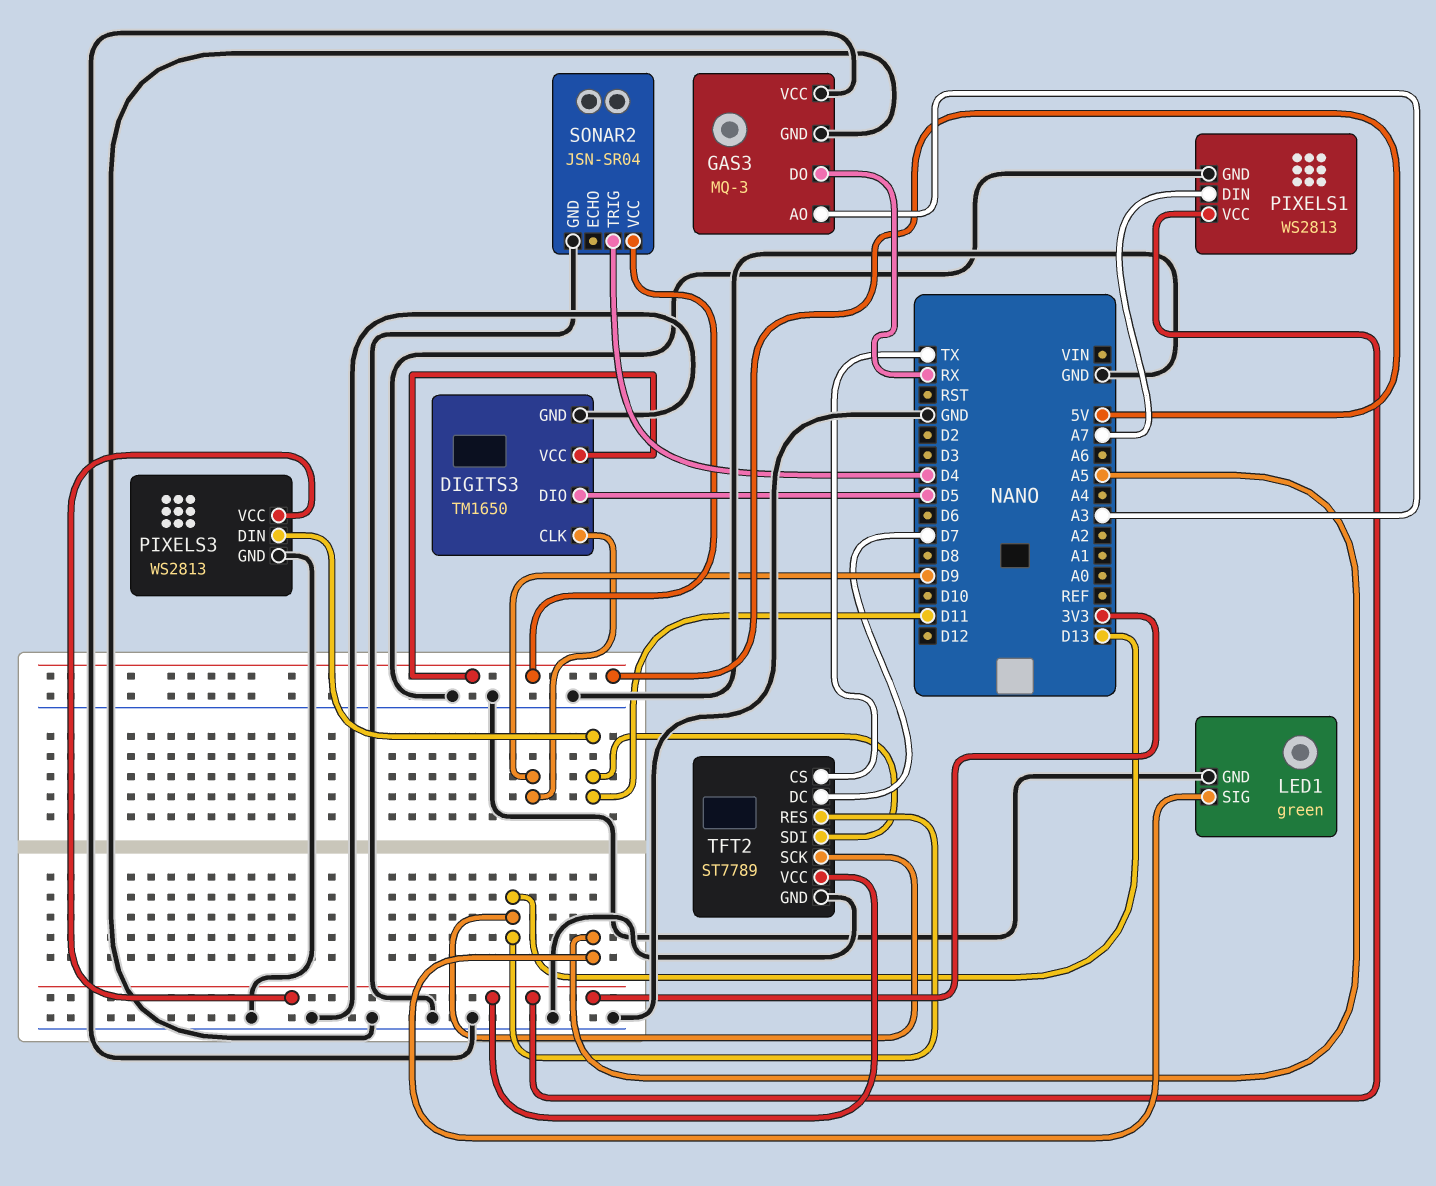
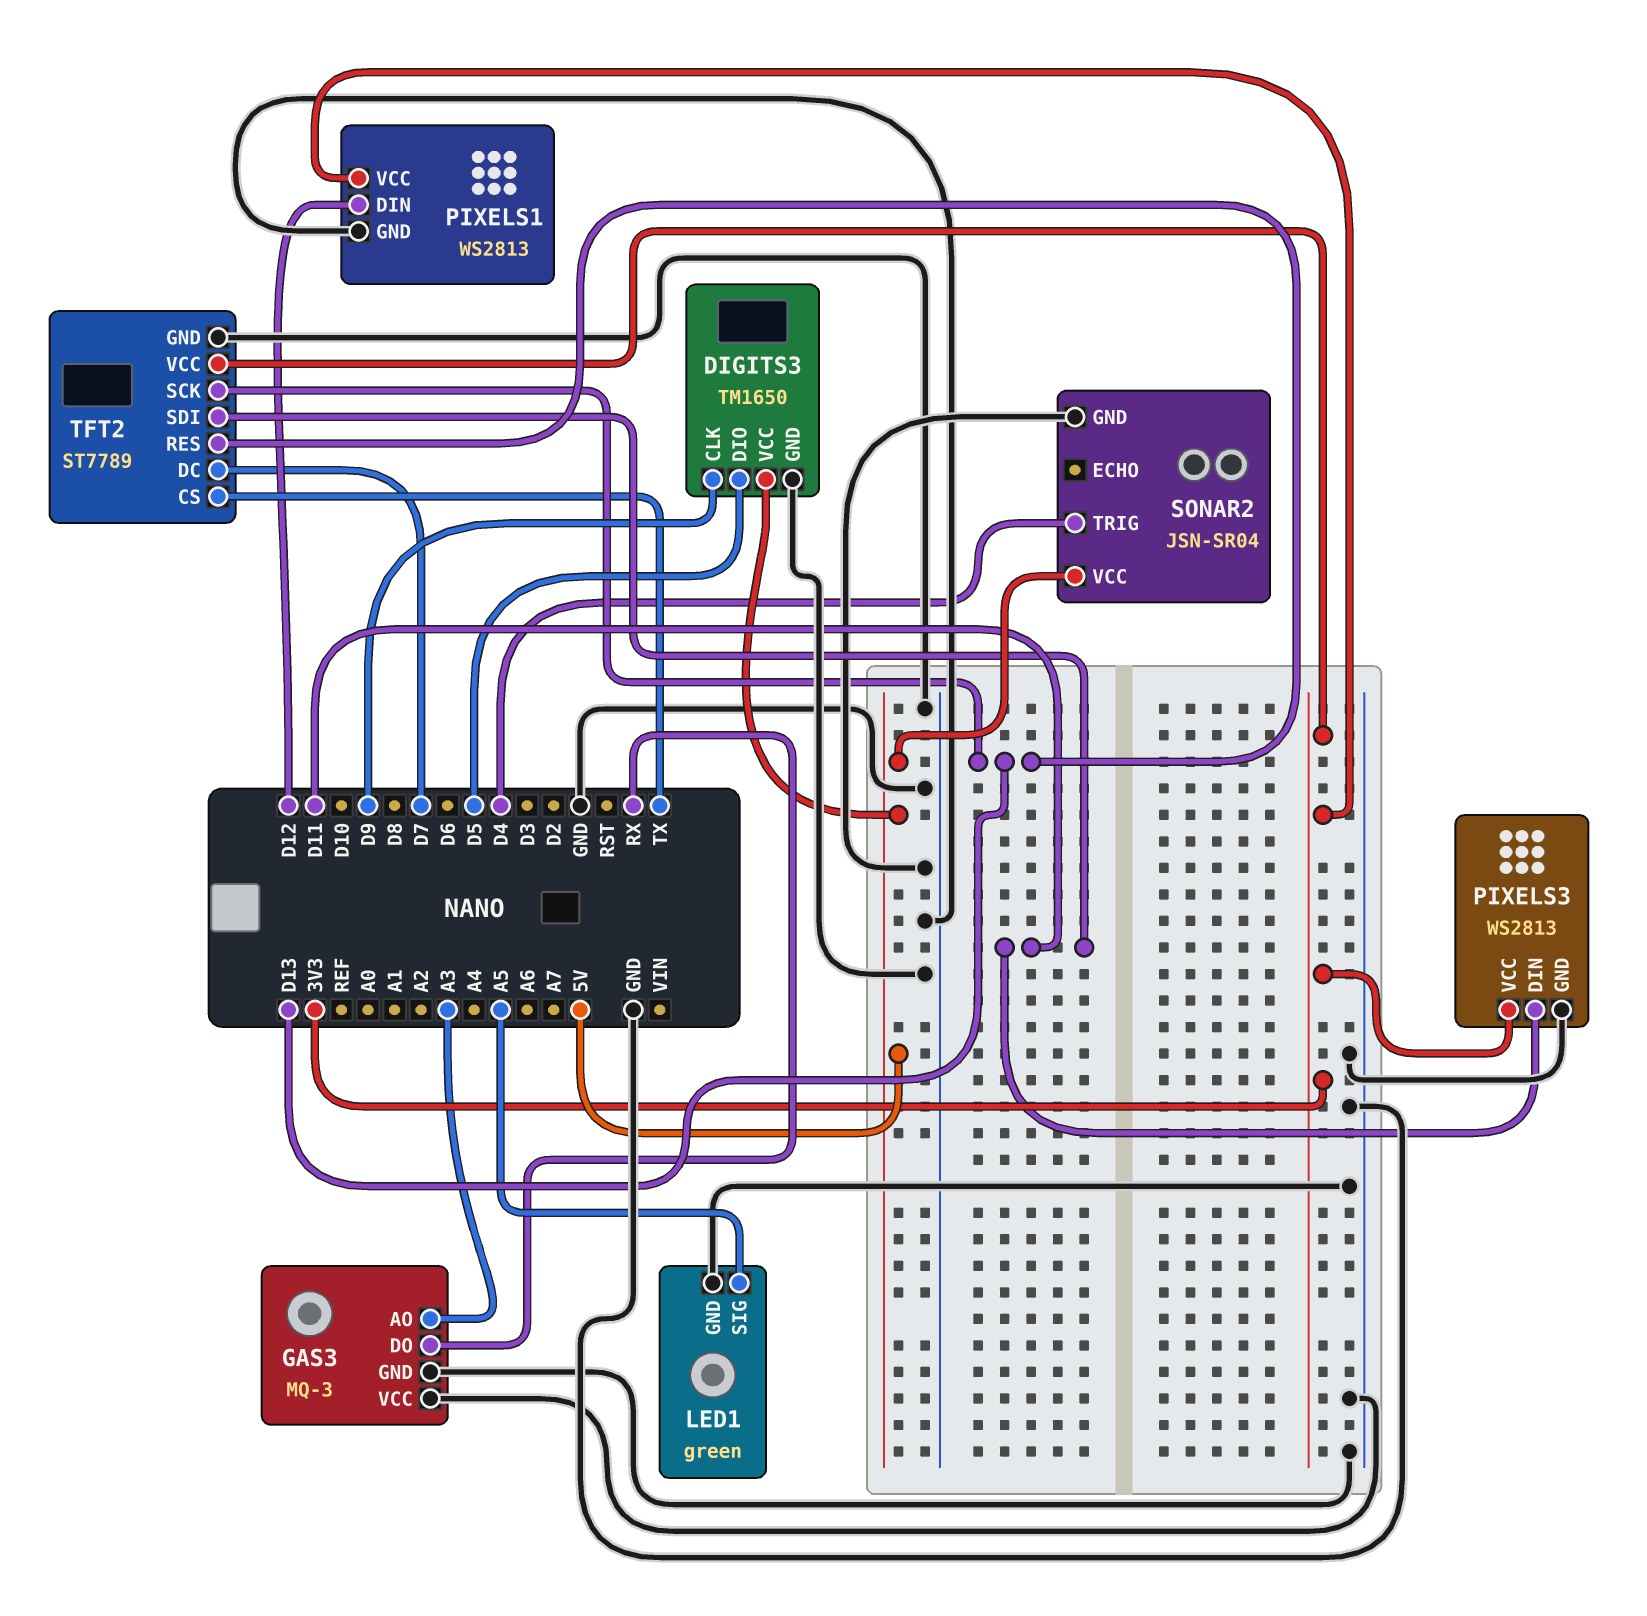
PIXELS1 pin DIN: A7 -> D12

